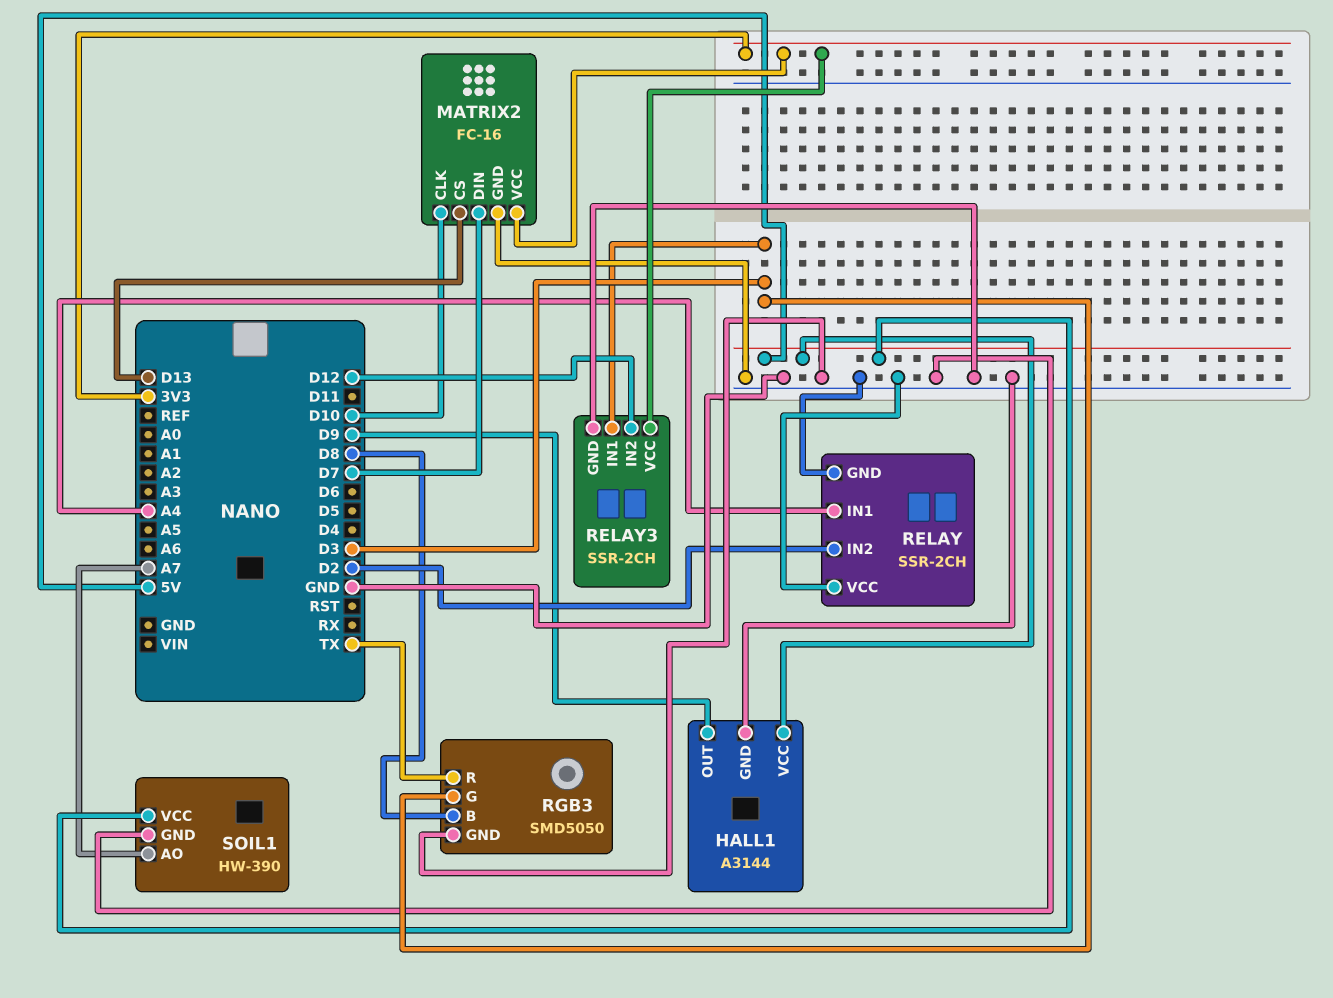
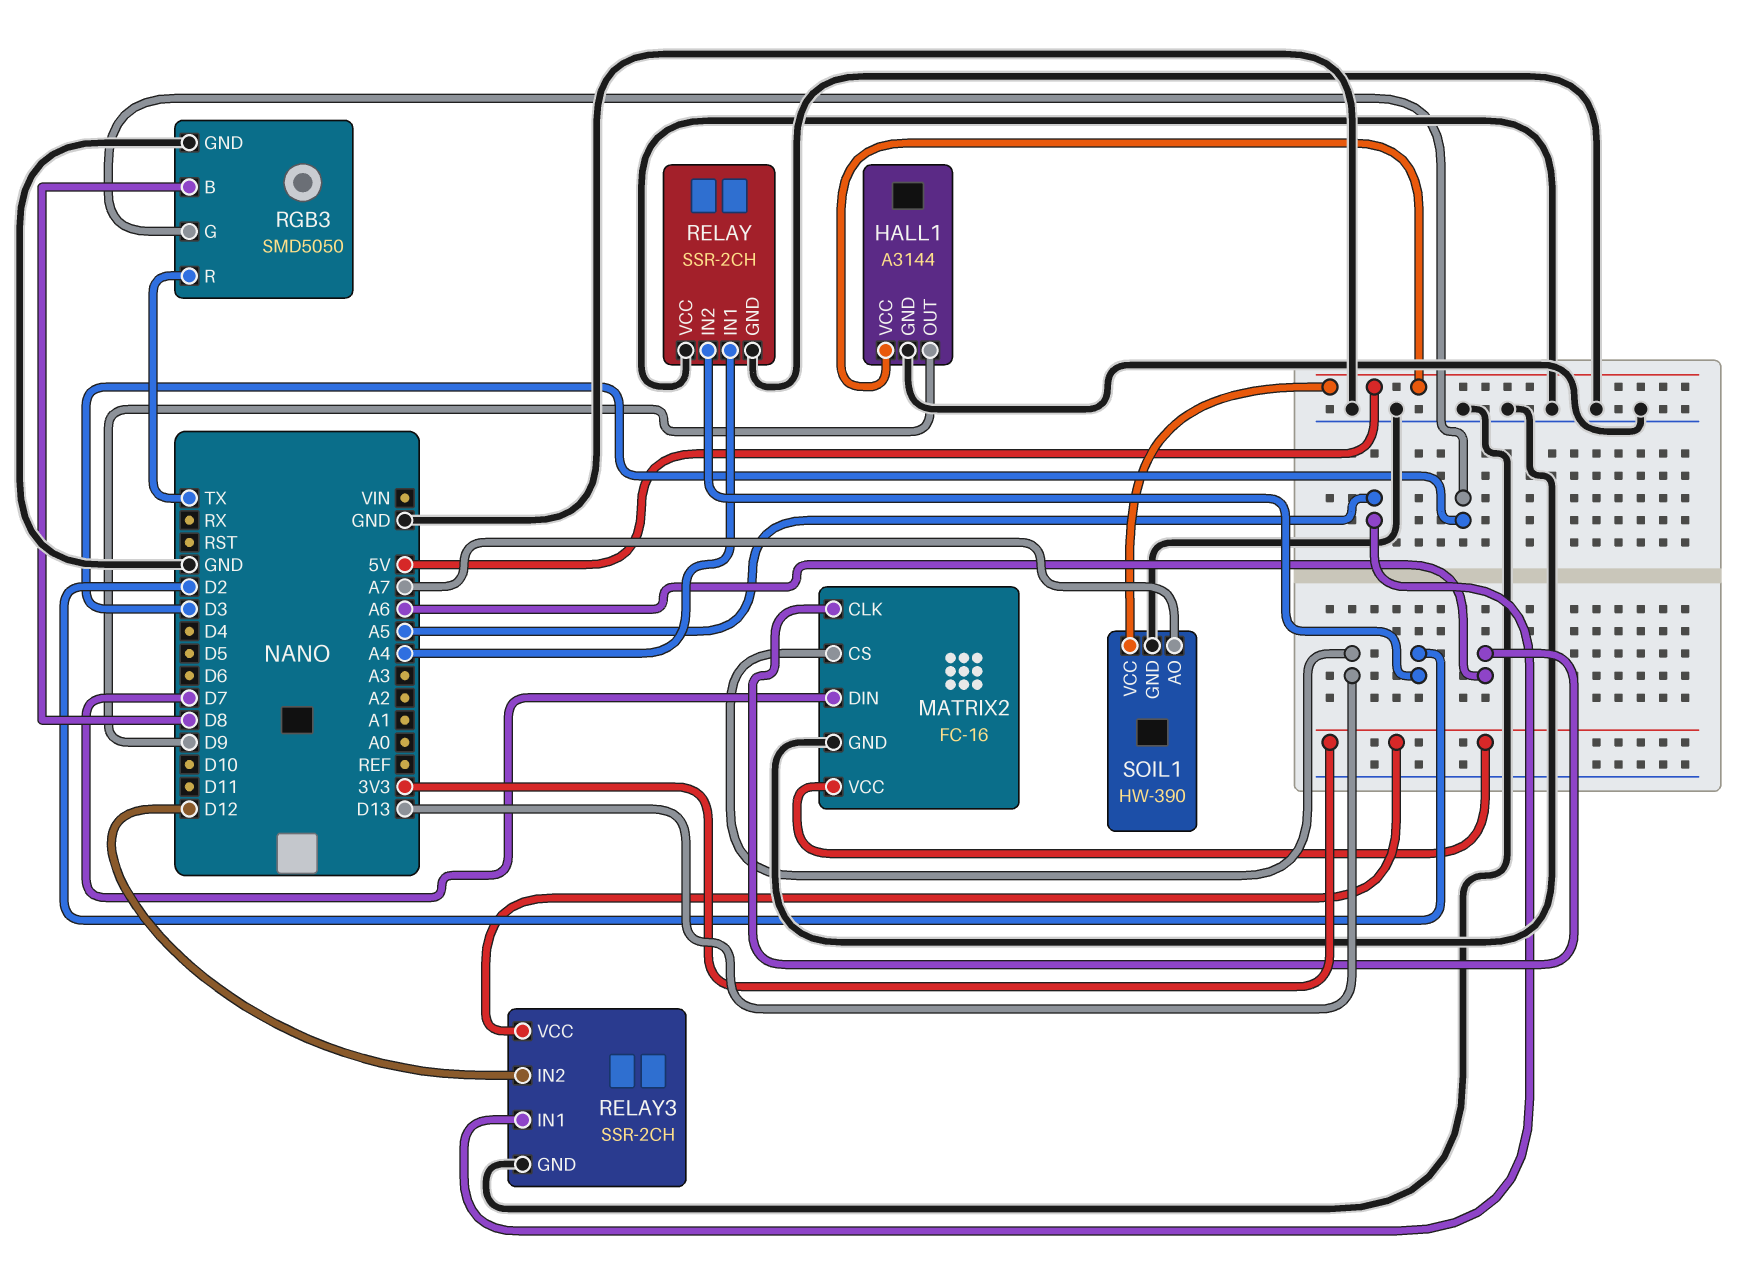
MATRIX2 pin CLK: D10 -> A6
RELAY3 pin IN1: D3 -> A5

